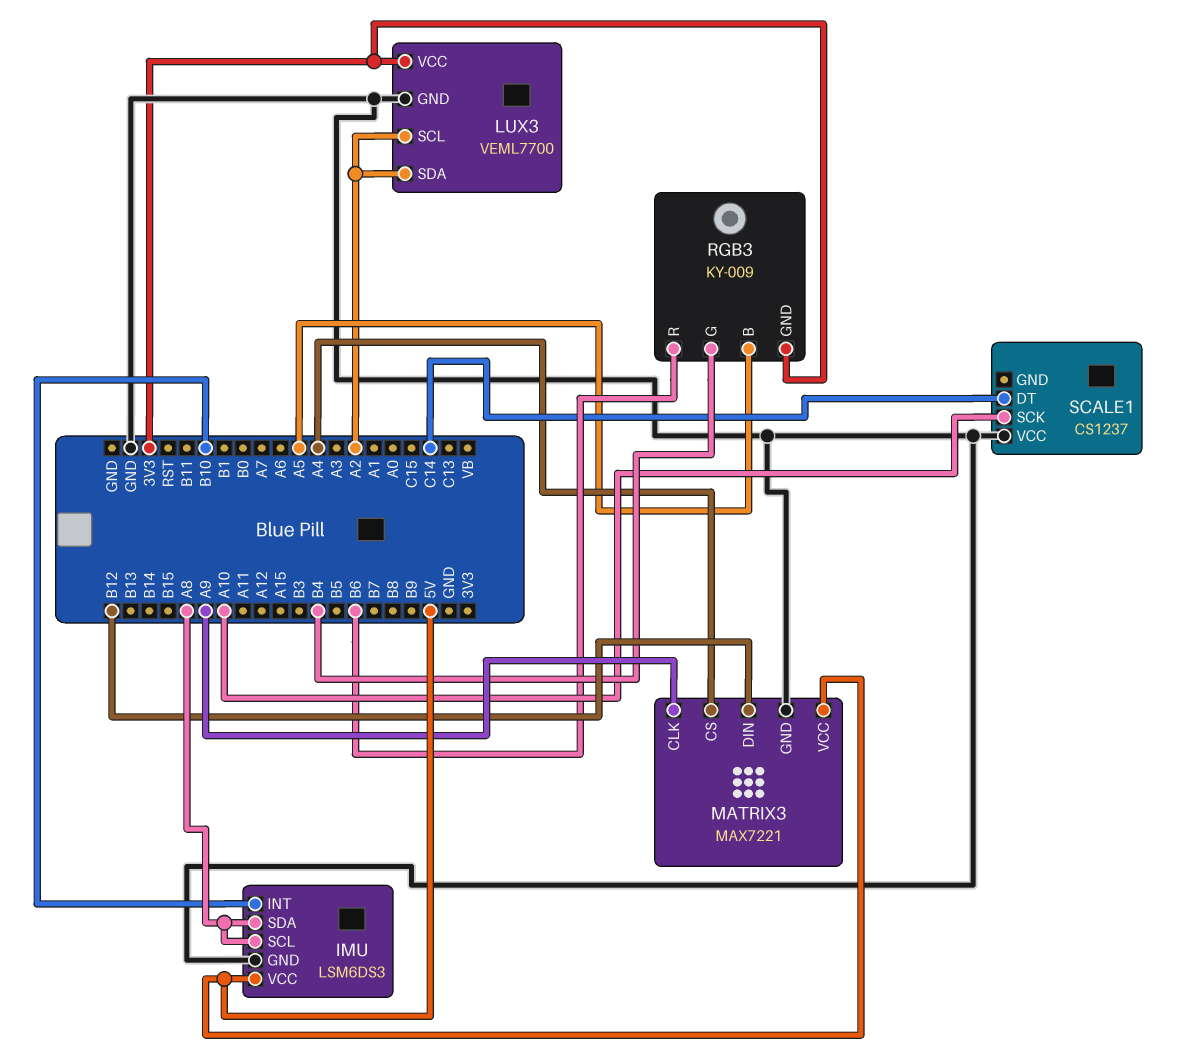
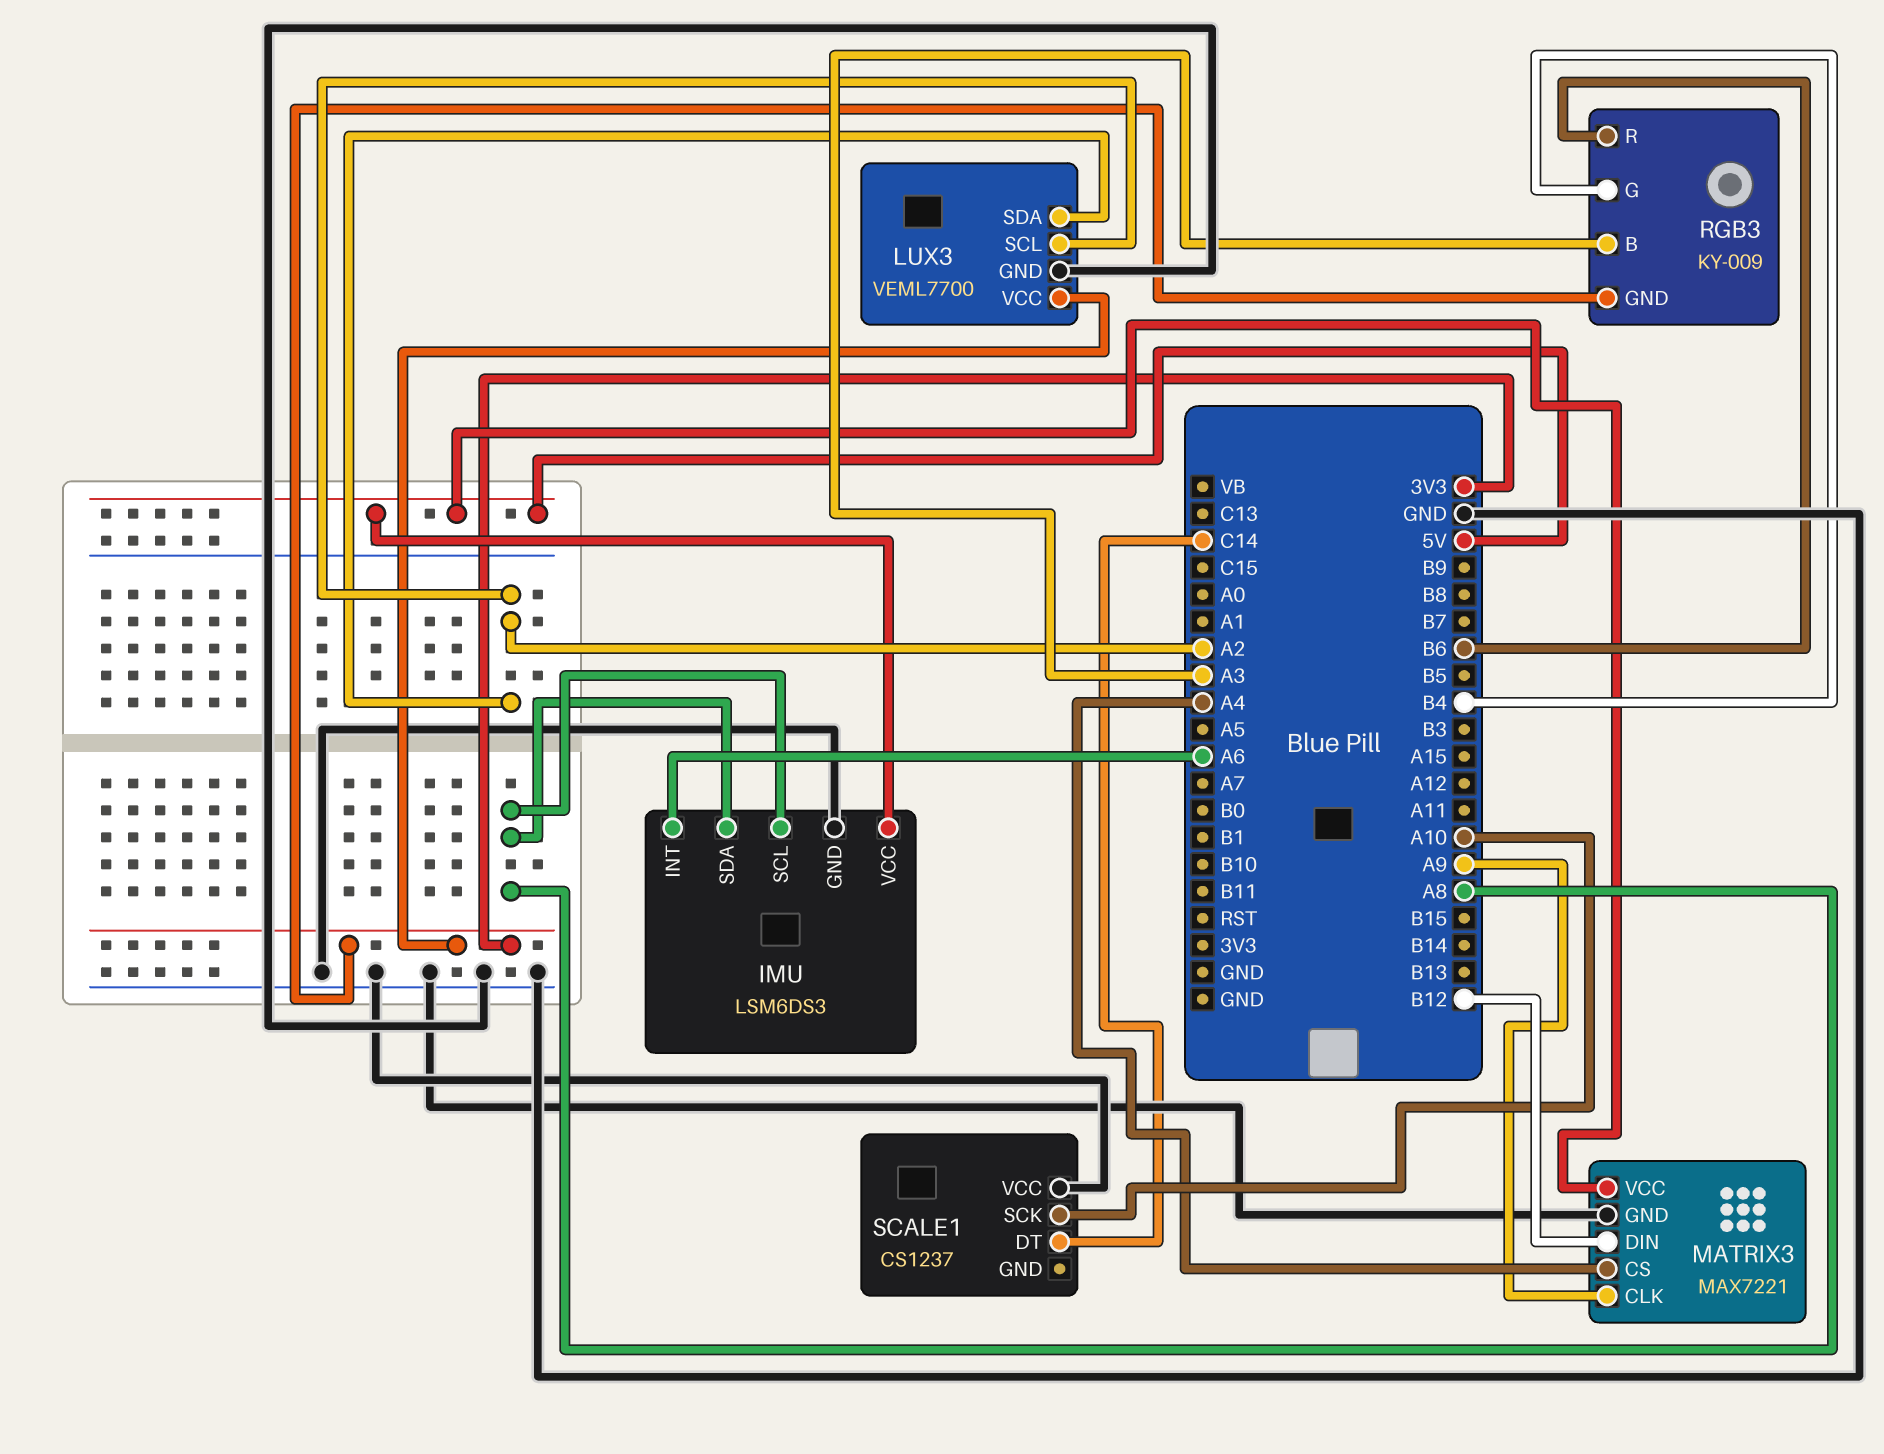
IMU pin INT: B10 -> A6
RGB3 pin B: A5 -> A3

